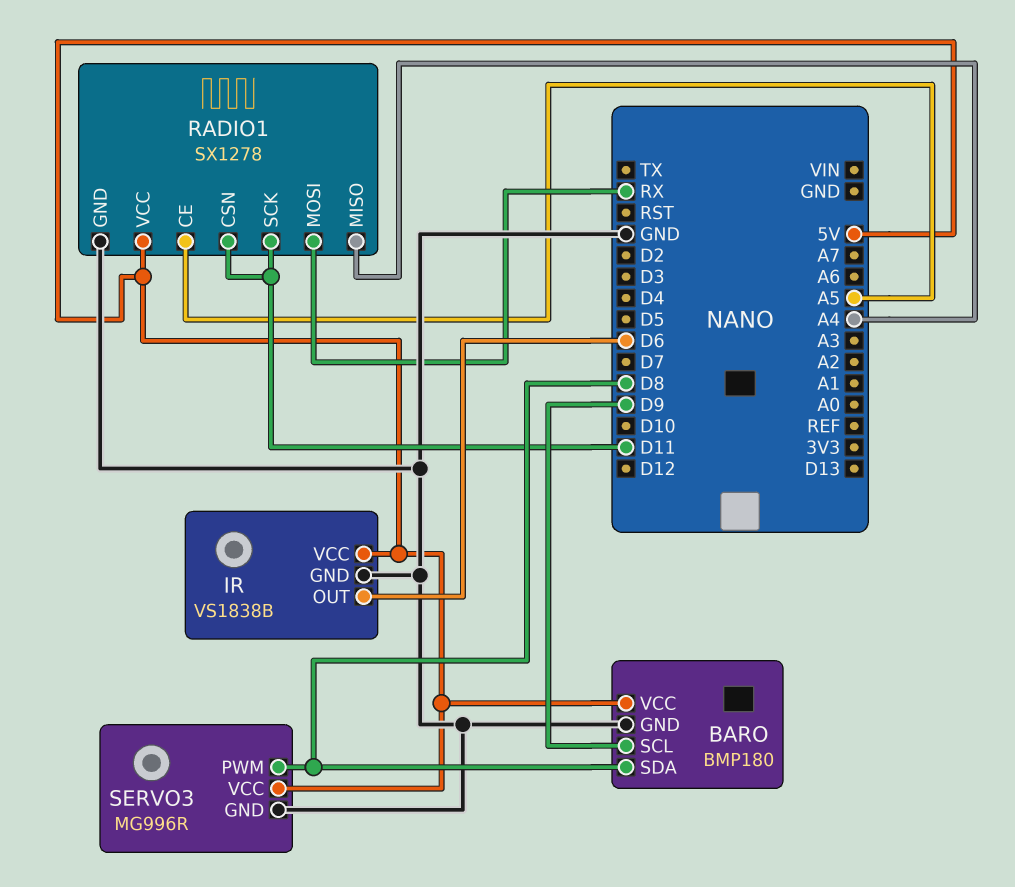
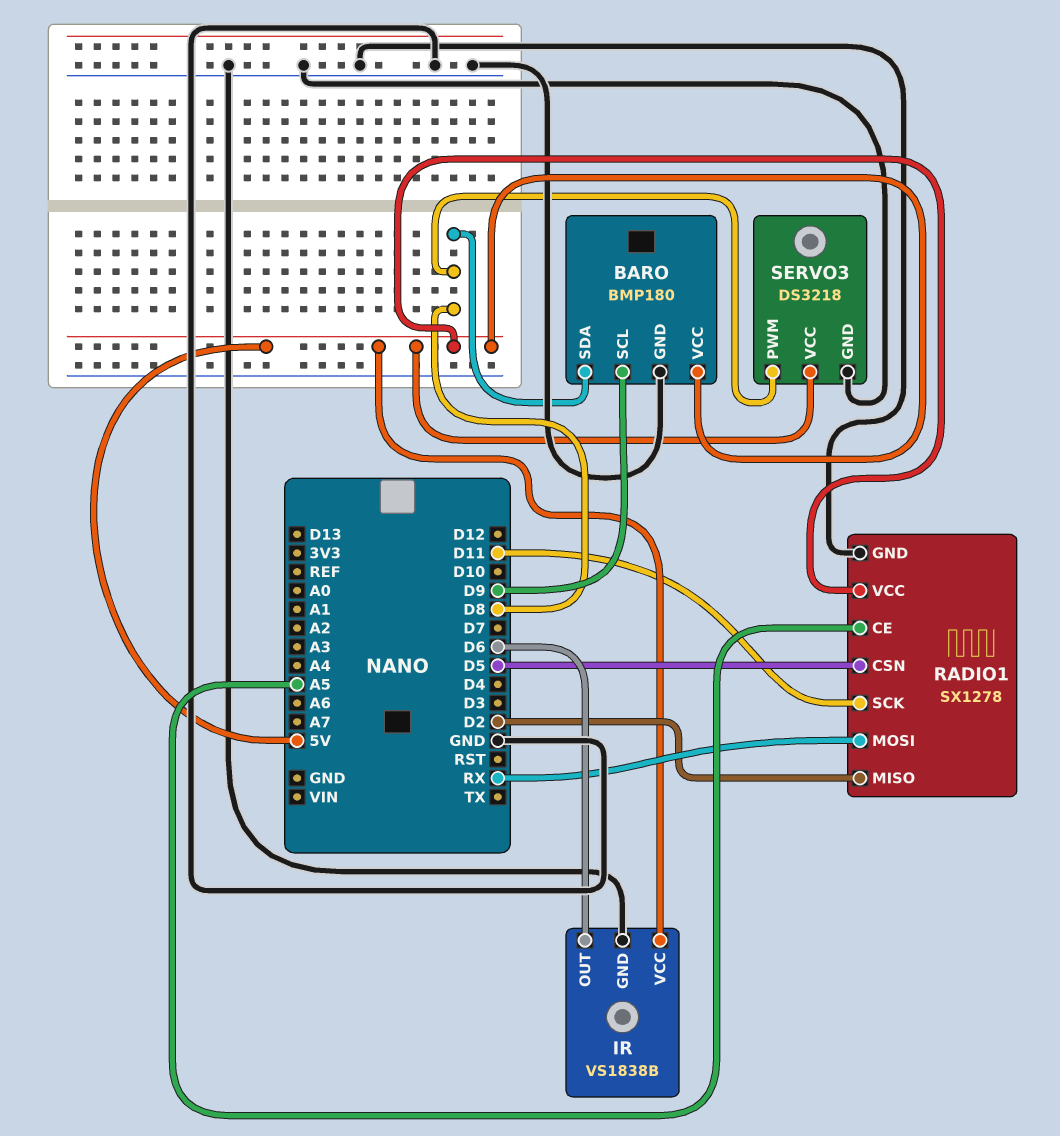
RADIO1 pin CSN: D11 -> D5
RADIO1 pin MISO: A4 -> D2
SERVO3: MG996R -> DS3218

